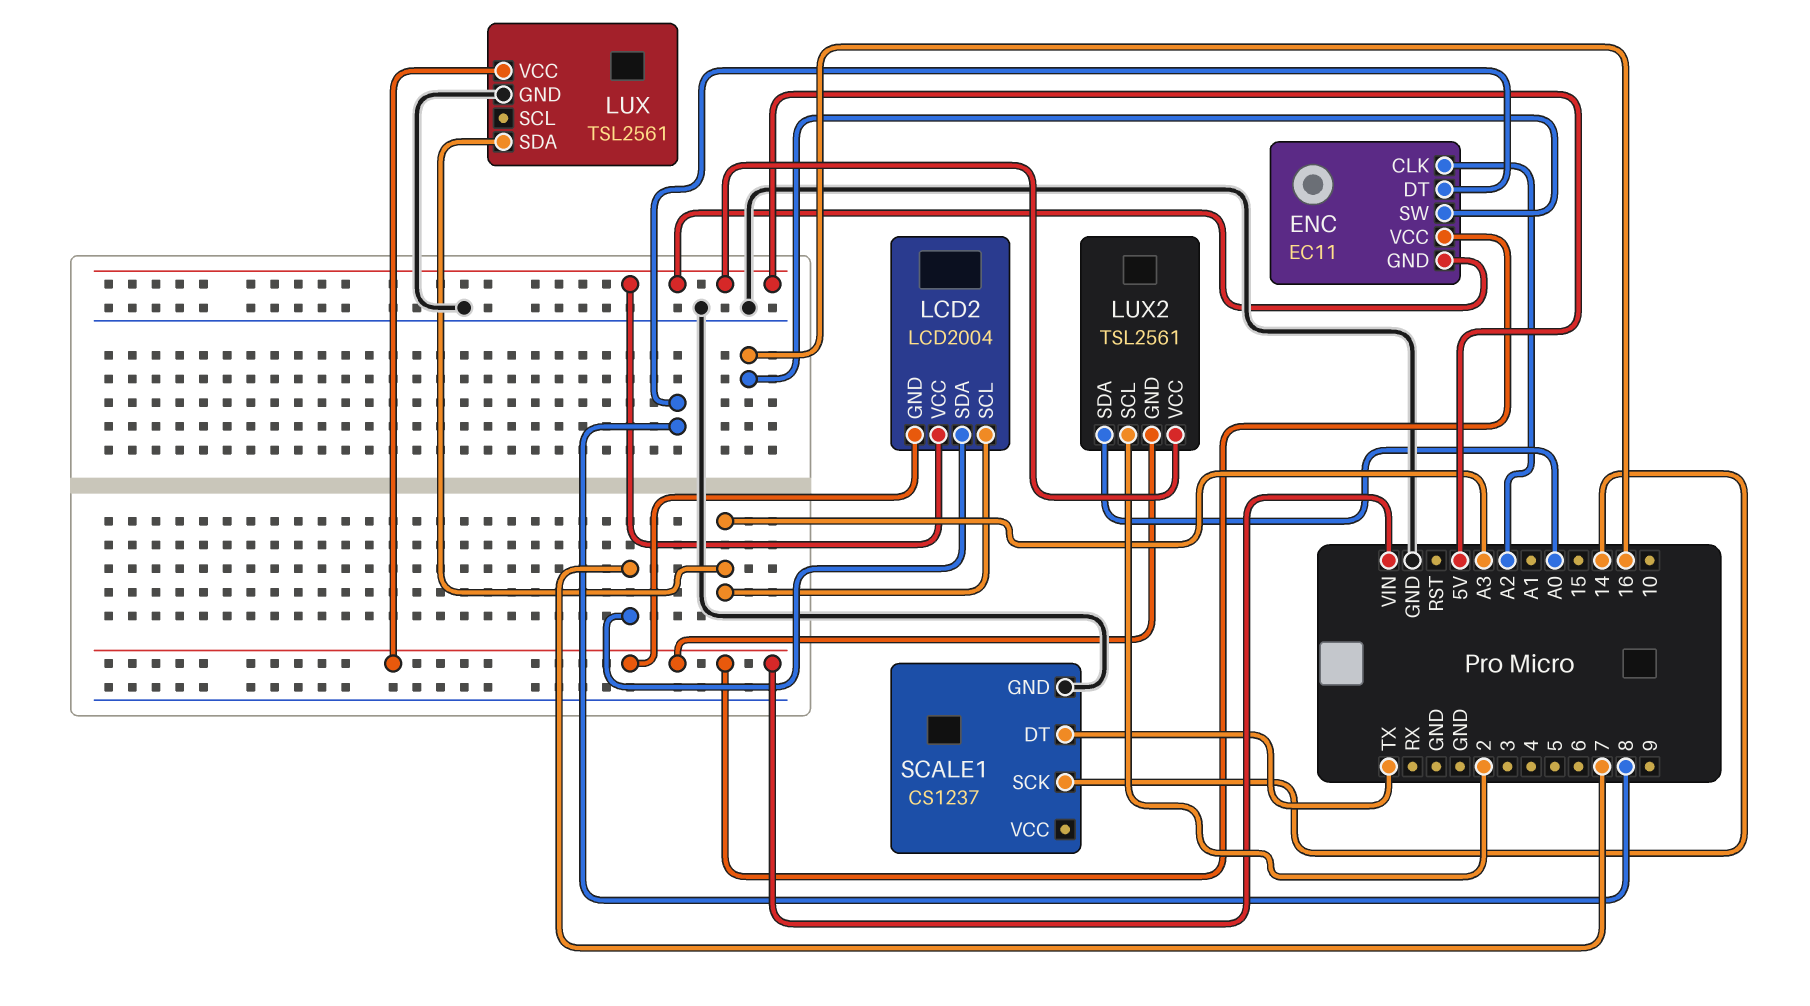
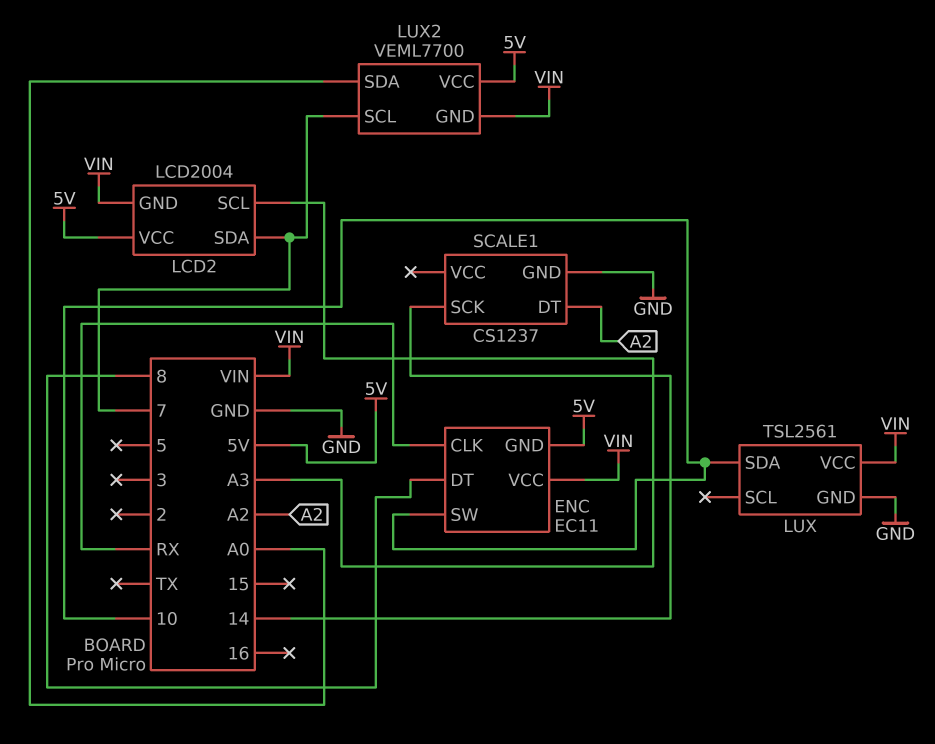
ENC pin CLK: A2 -> RX
ENC pin SW: 16 -> 10
LUX pin SDA: A3 -> 10
LUX2: TSL2561 -> VEML7700
LUX2 pin SCL: 2 -> 7
SCALE1 pin DT: TX -> A2

